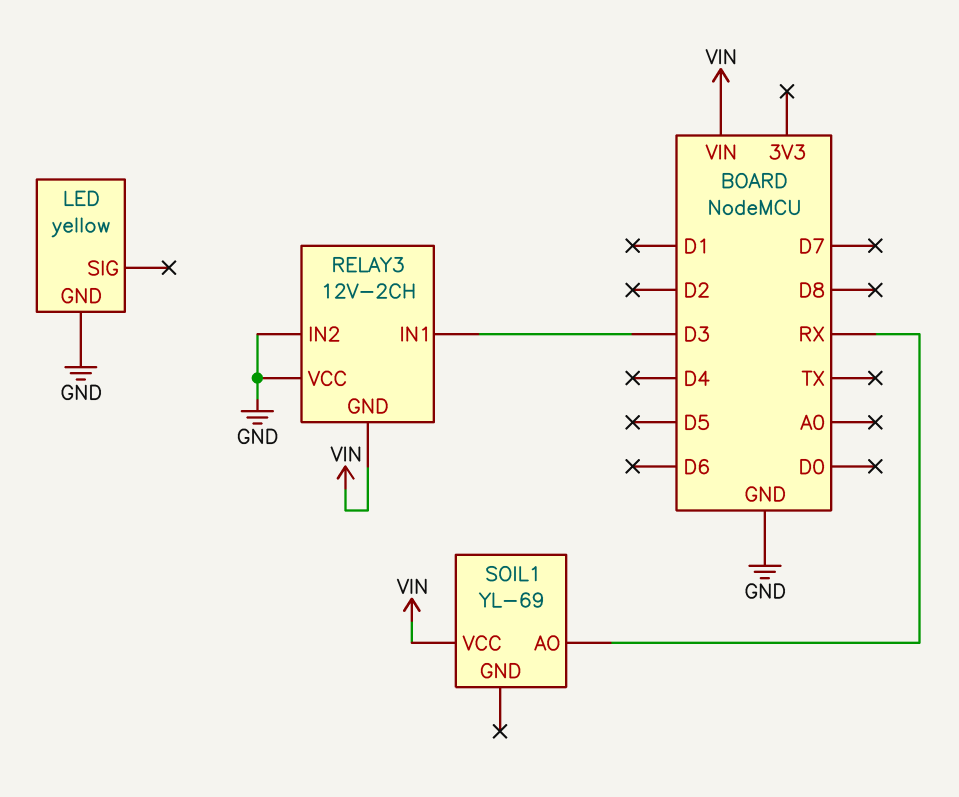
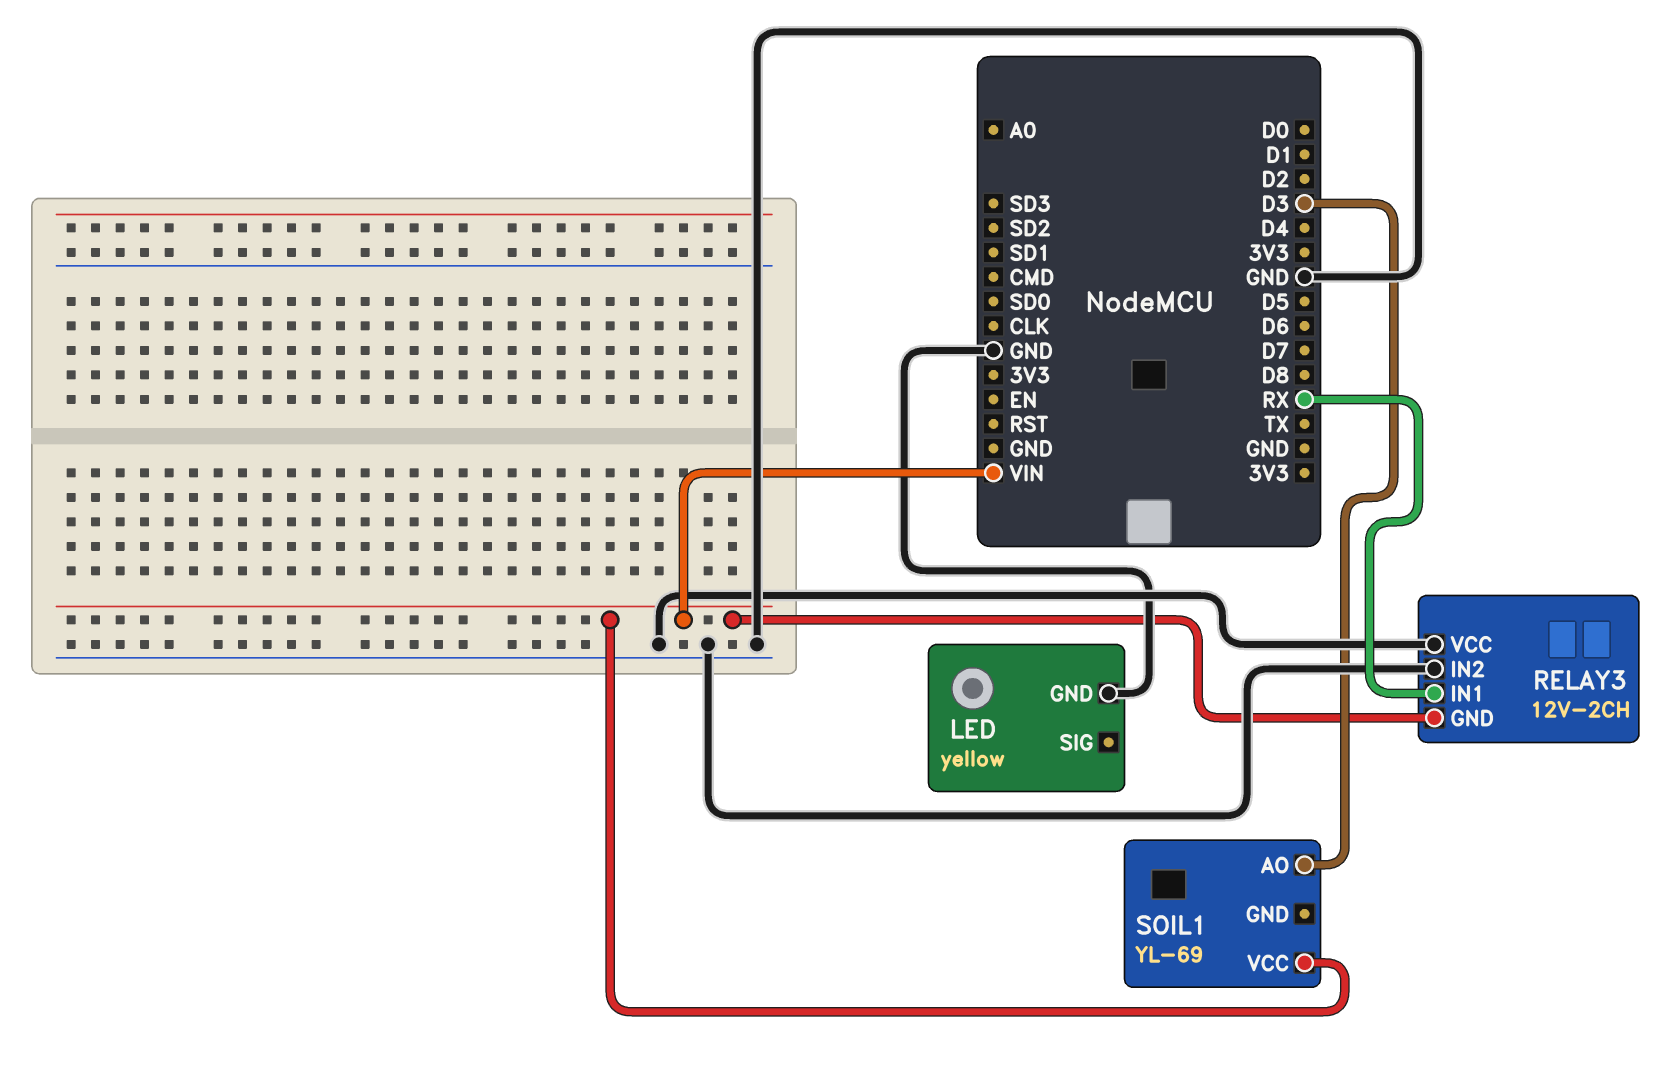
RELAY3 pin IN1: D3 -> RX
SOIL1 pin AO: RX -> D3

